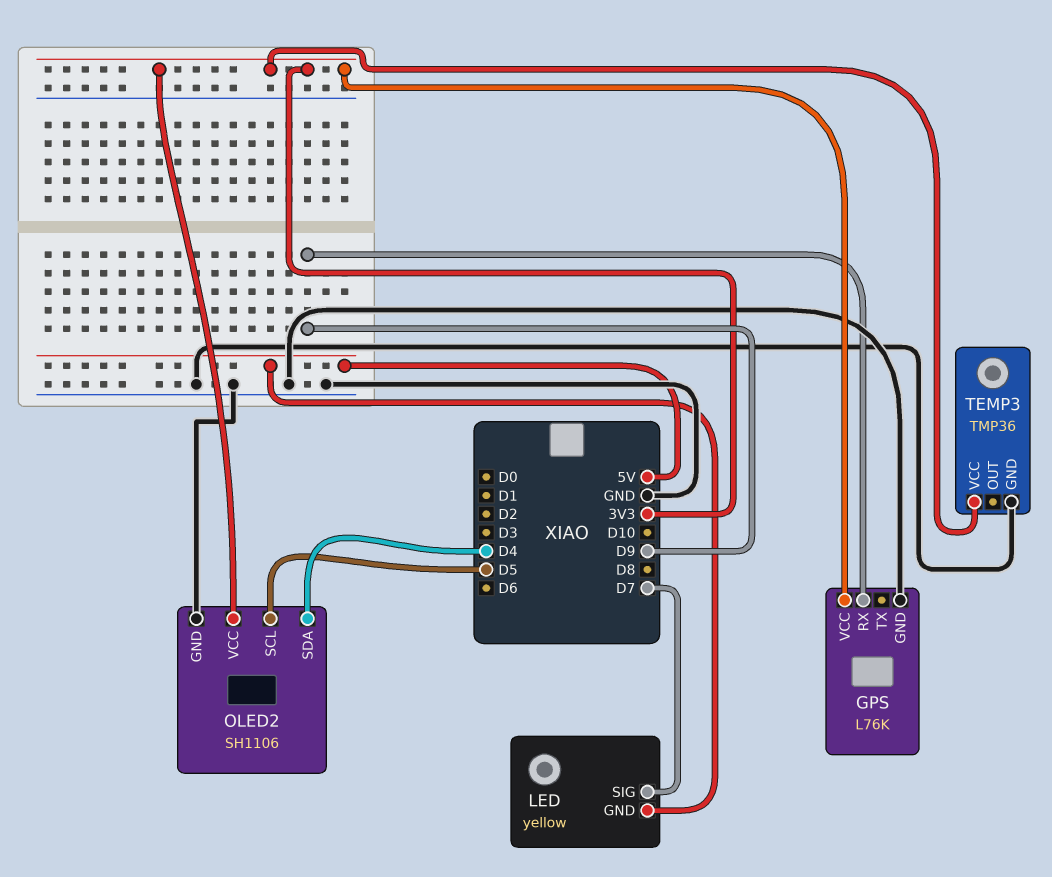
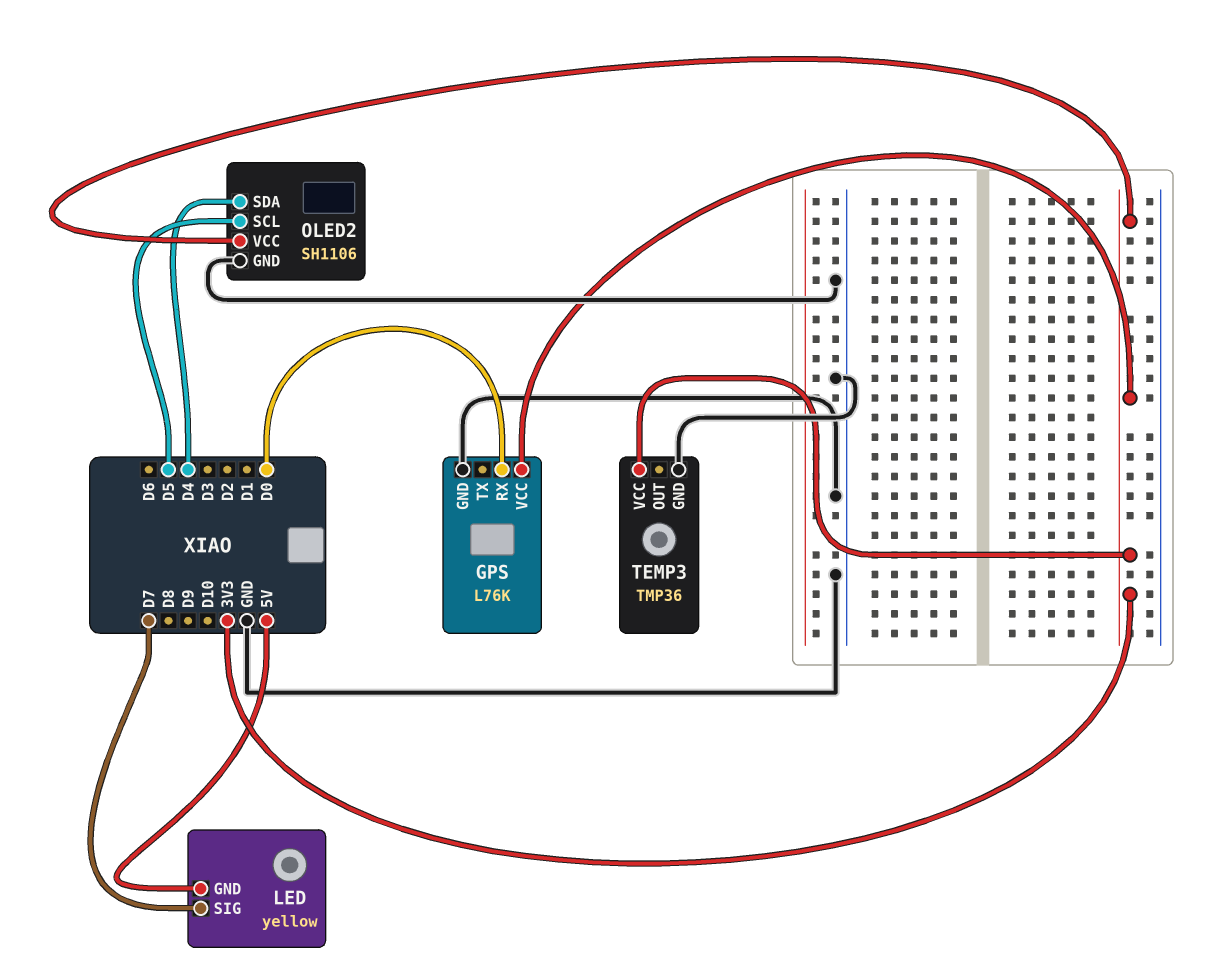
GPS pin RX: D9 -> D0

